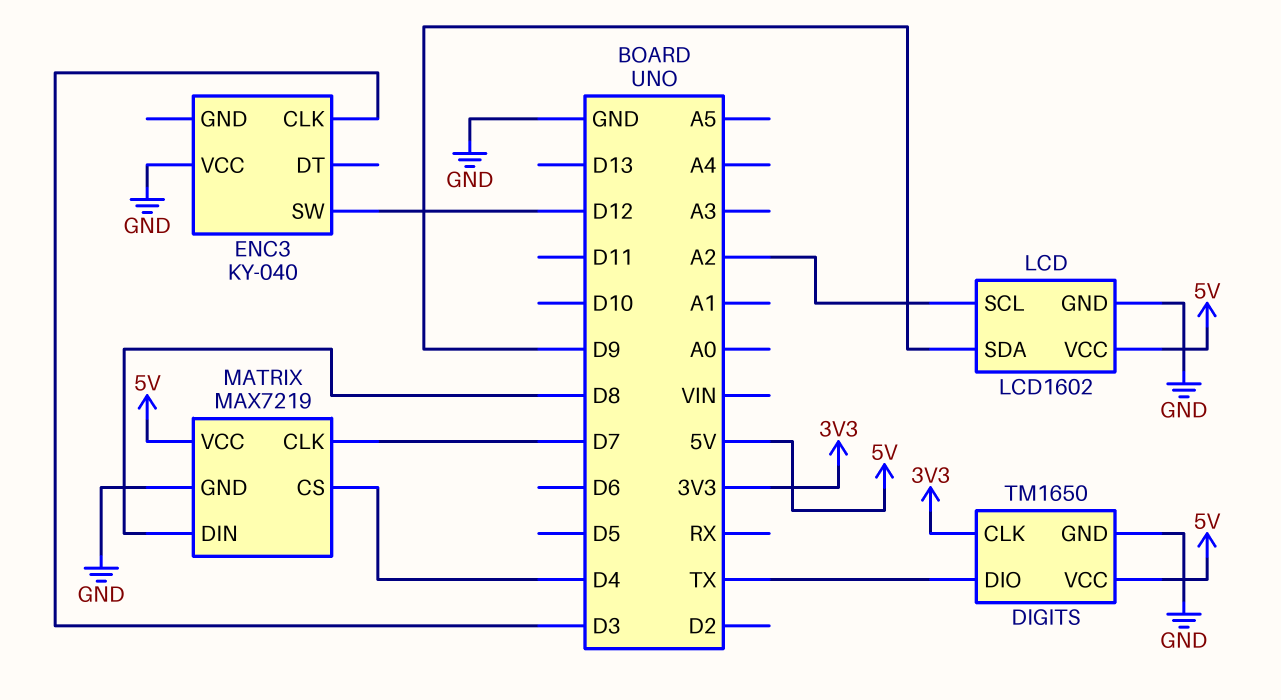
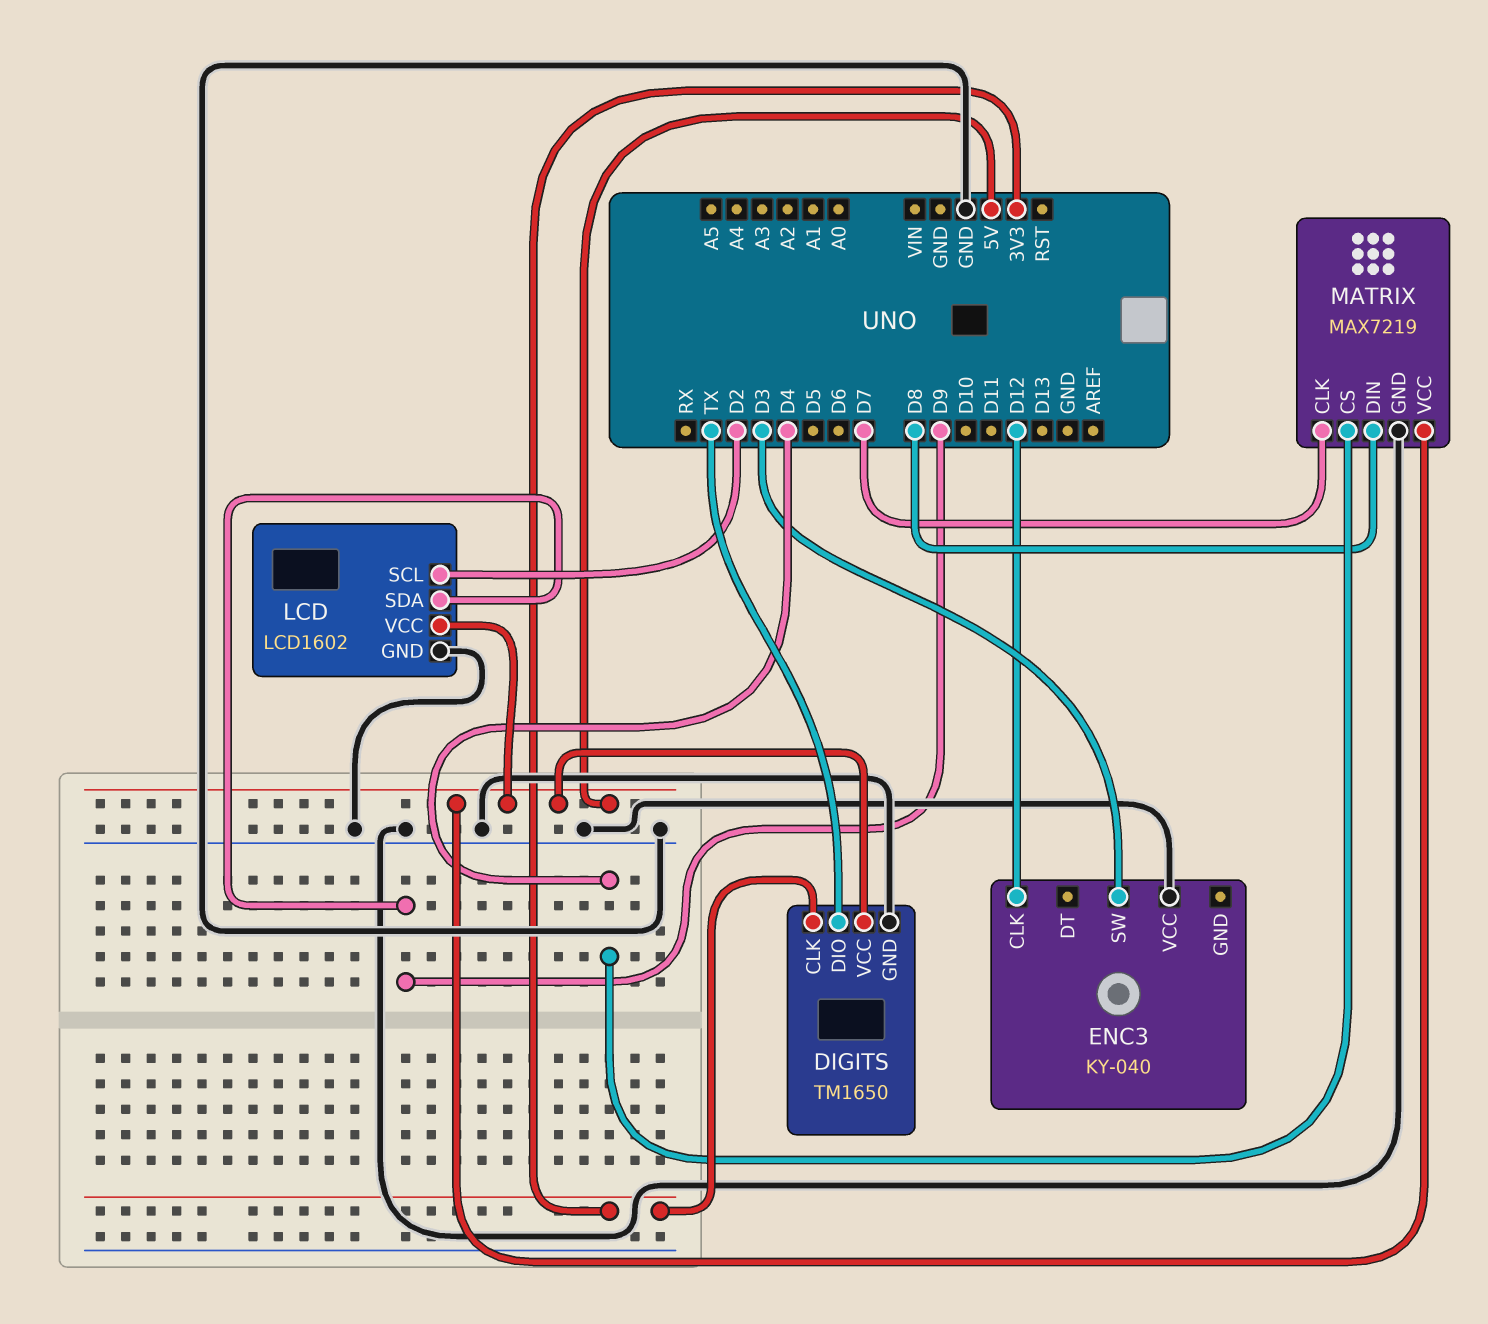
ENC3 pin CLK: D3 -> D12
ENC3 pin SW: D12 -> D3
LCD pin SCL: A2 -> D2

